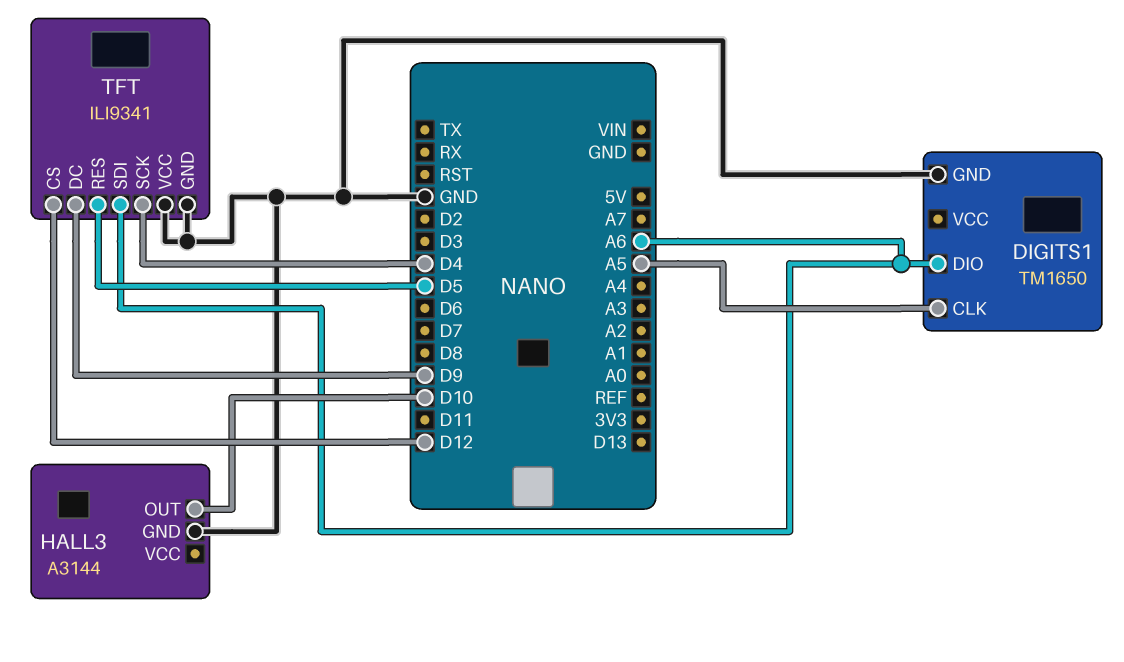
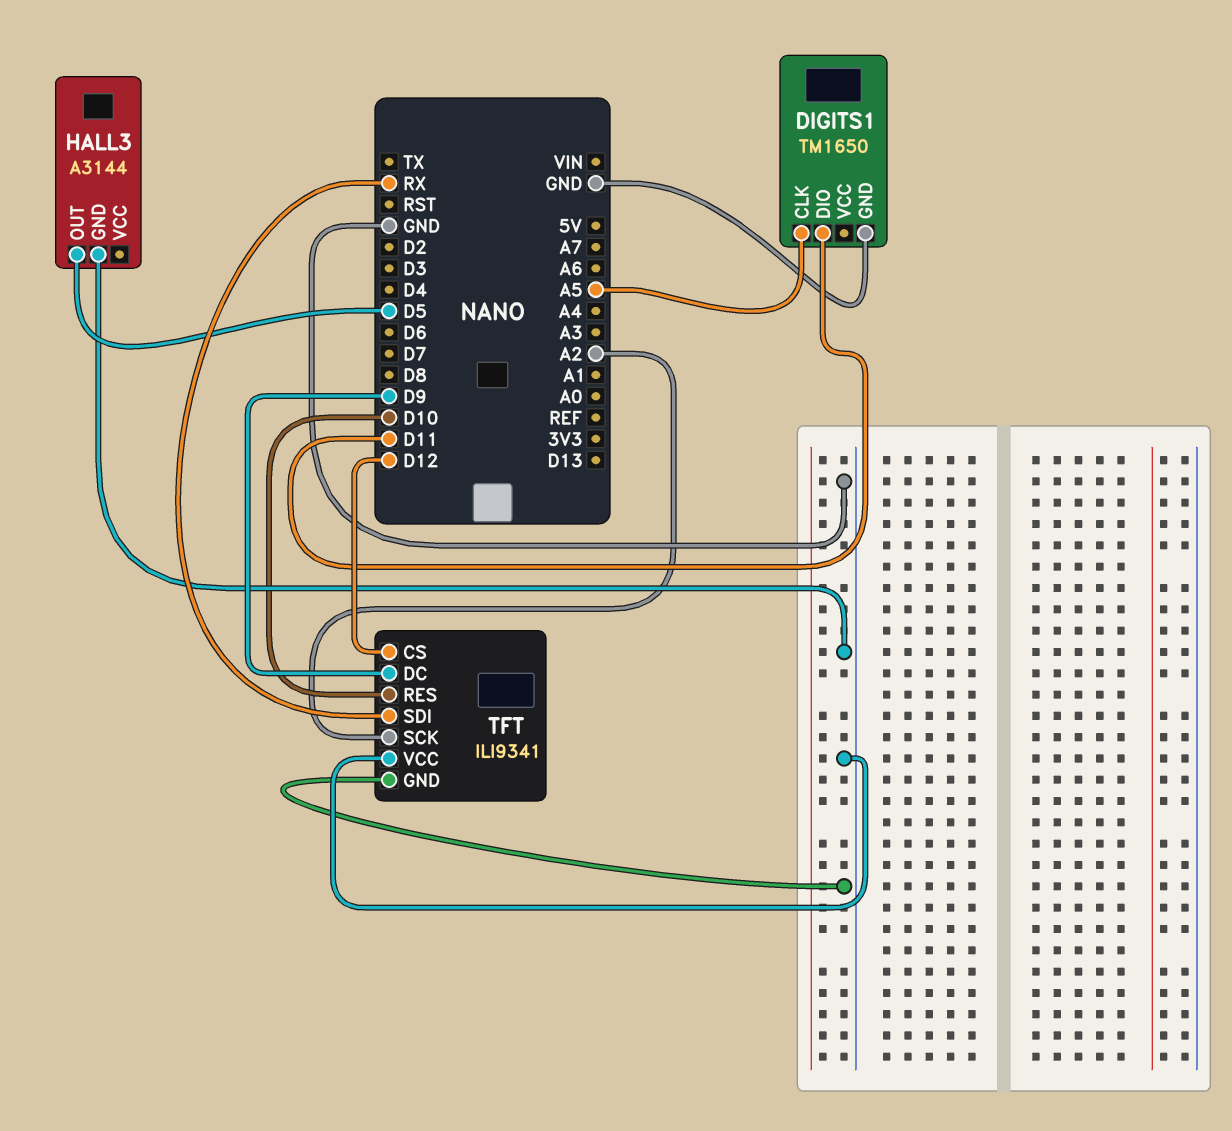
DIGITS1 pin DIO: A6 -> D11
HALL3 pin OUT: D10 -> D5
TFT pin RES: D5 -> D10
TFT pin SCK: D4 -> A2
TFT pin SDI: A6 -> RX

